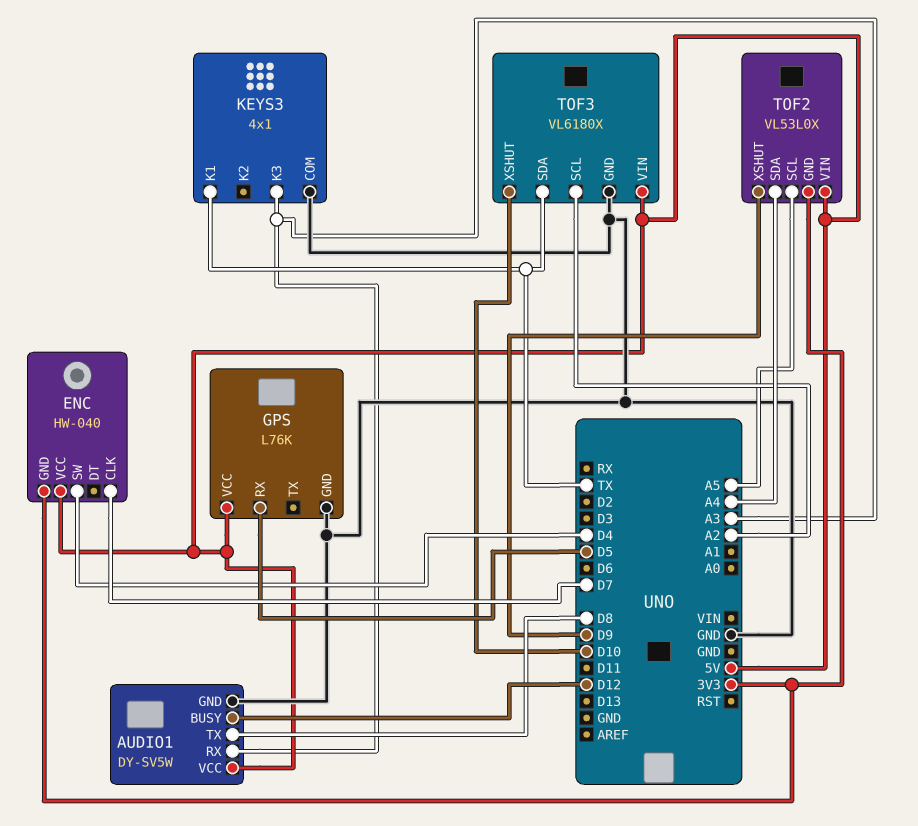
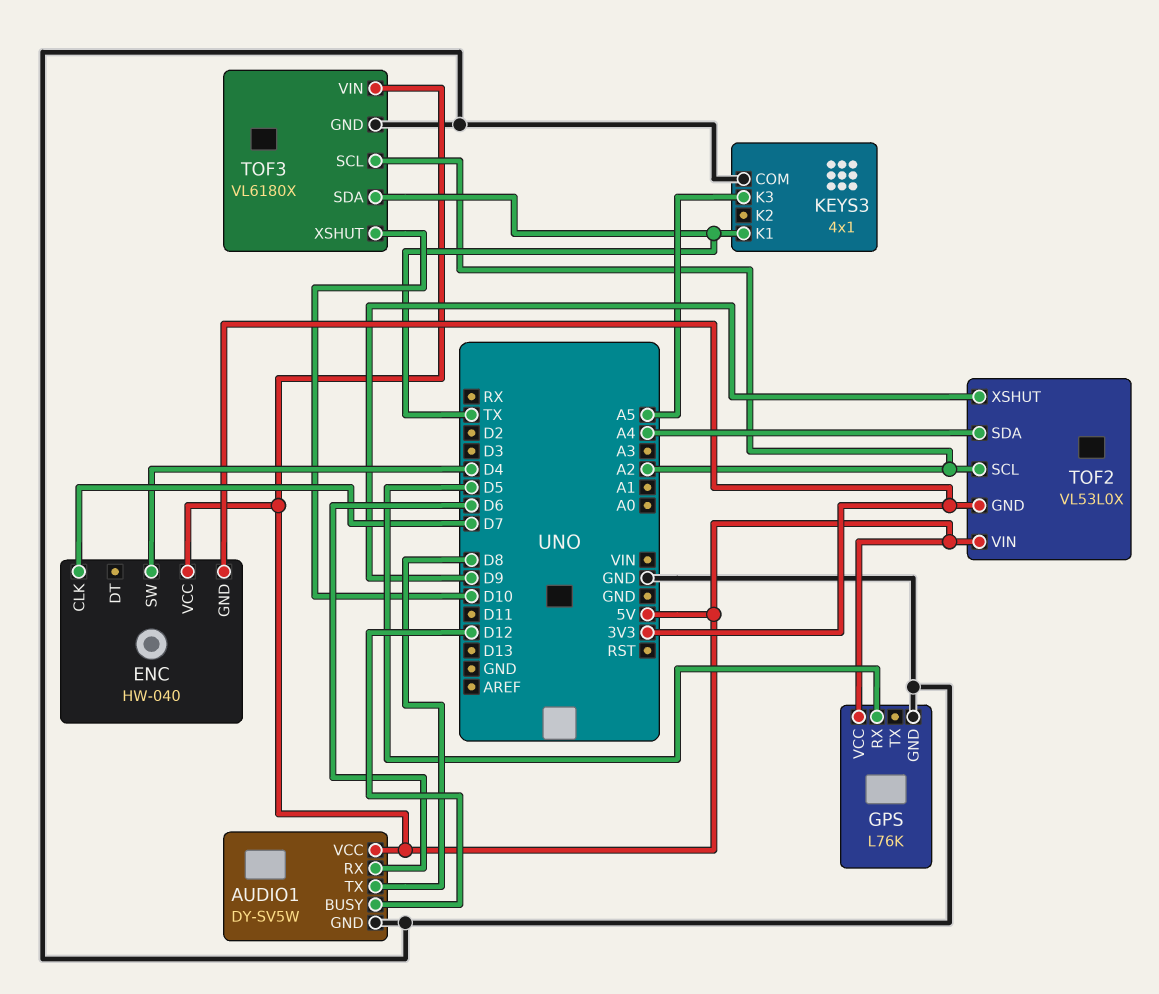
AUDIO1 pin RX: A3 -> D6
KEYS3 pin K3: A3 -> A5
TOF2 pin SCL: A5 -> A2

